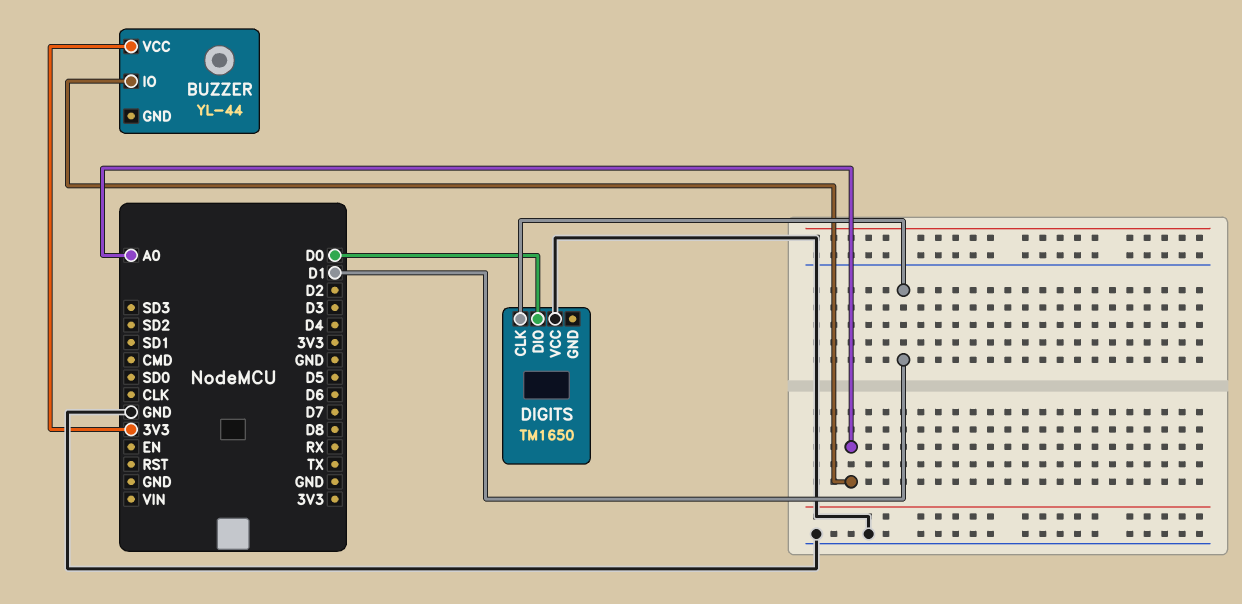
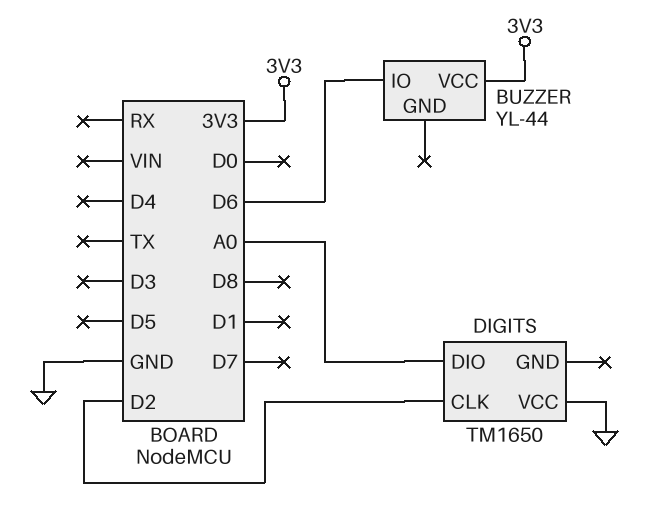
BUZZER pin IO: A0 -> D6
DIGITS pin CLK: D1 -> D2
DIGITS pin DIO: D0 -> A0

